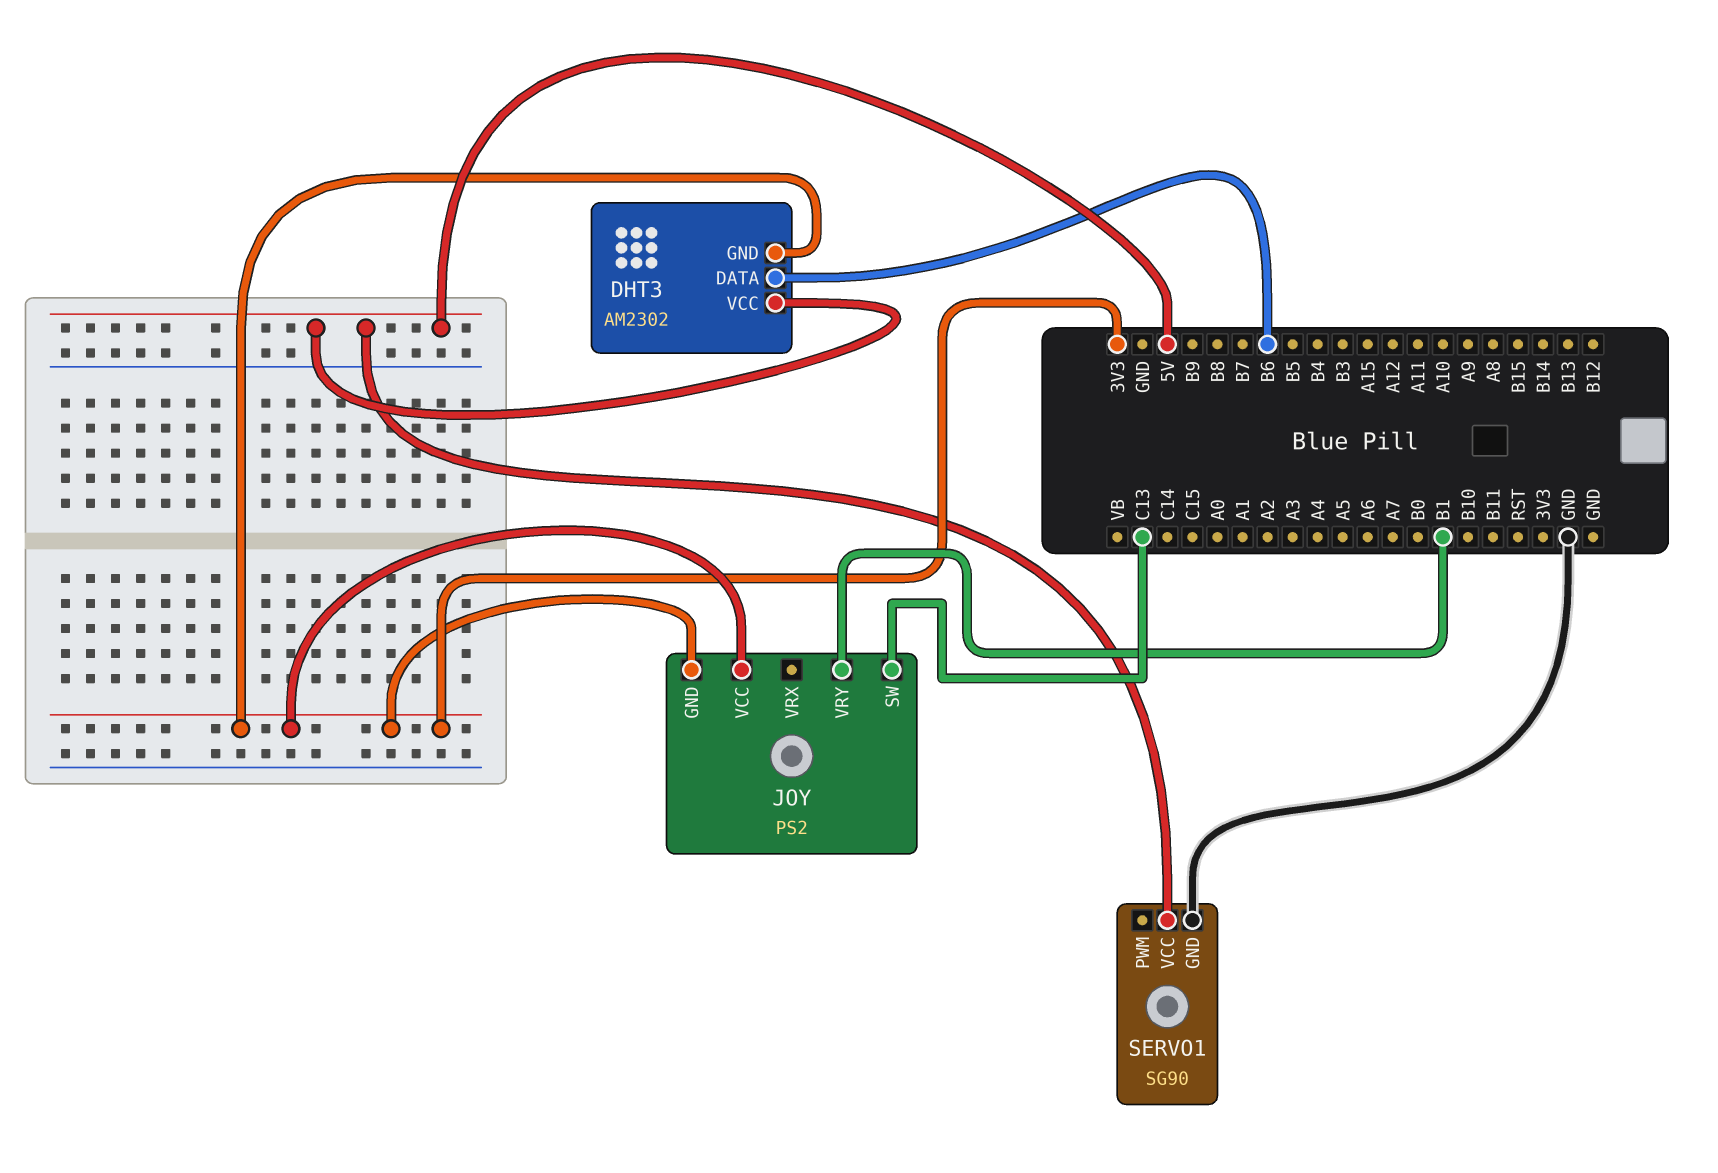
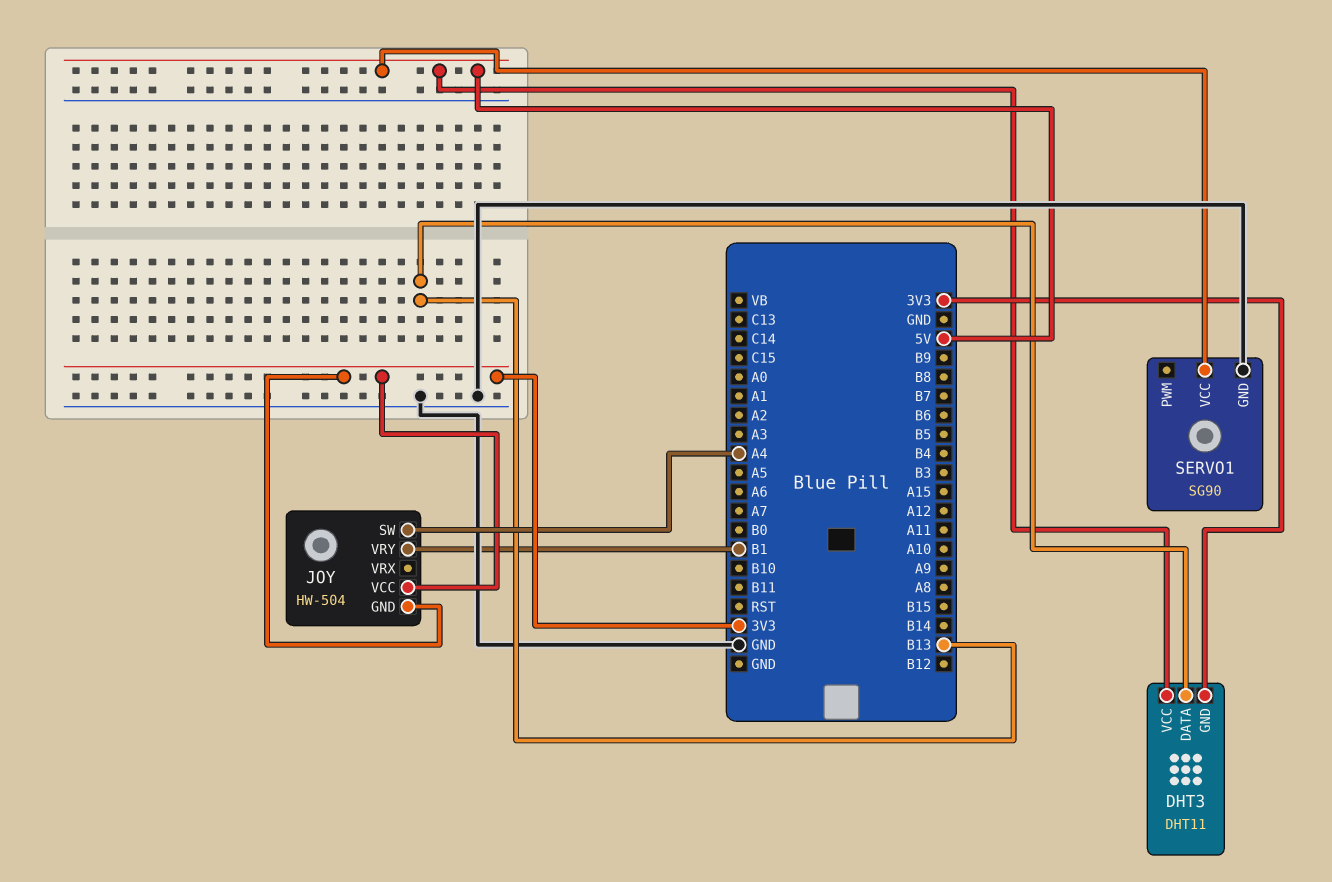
DHT3: AM2302 -> DHT11
DHT3 pin DATA: B6 -> B13
JOY: PS2 -> HW-504
JOY pin SW: C13 -> A4

